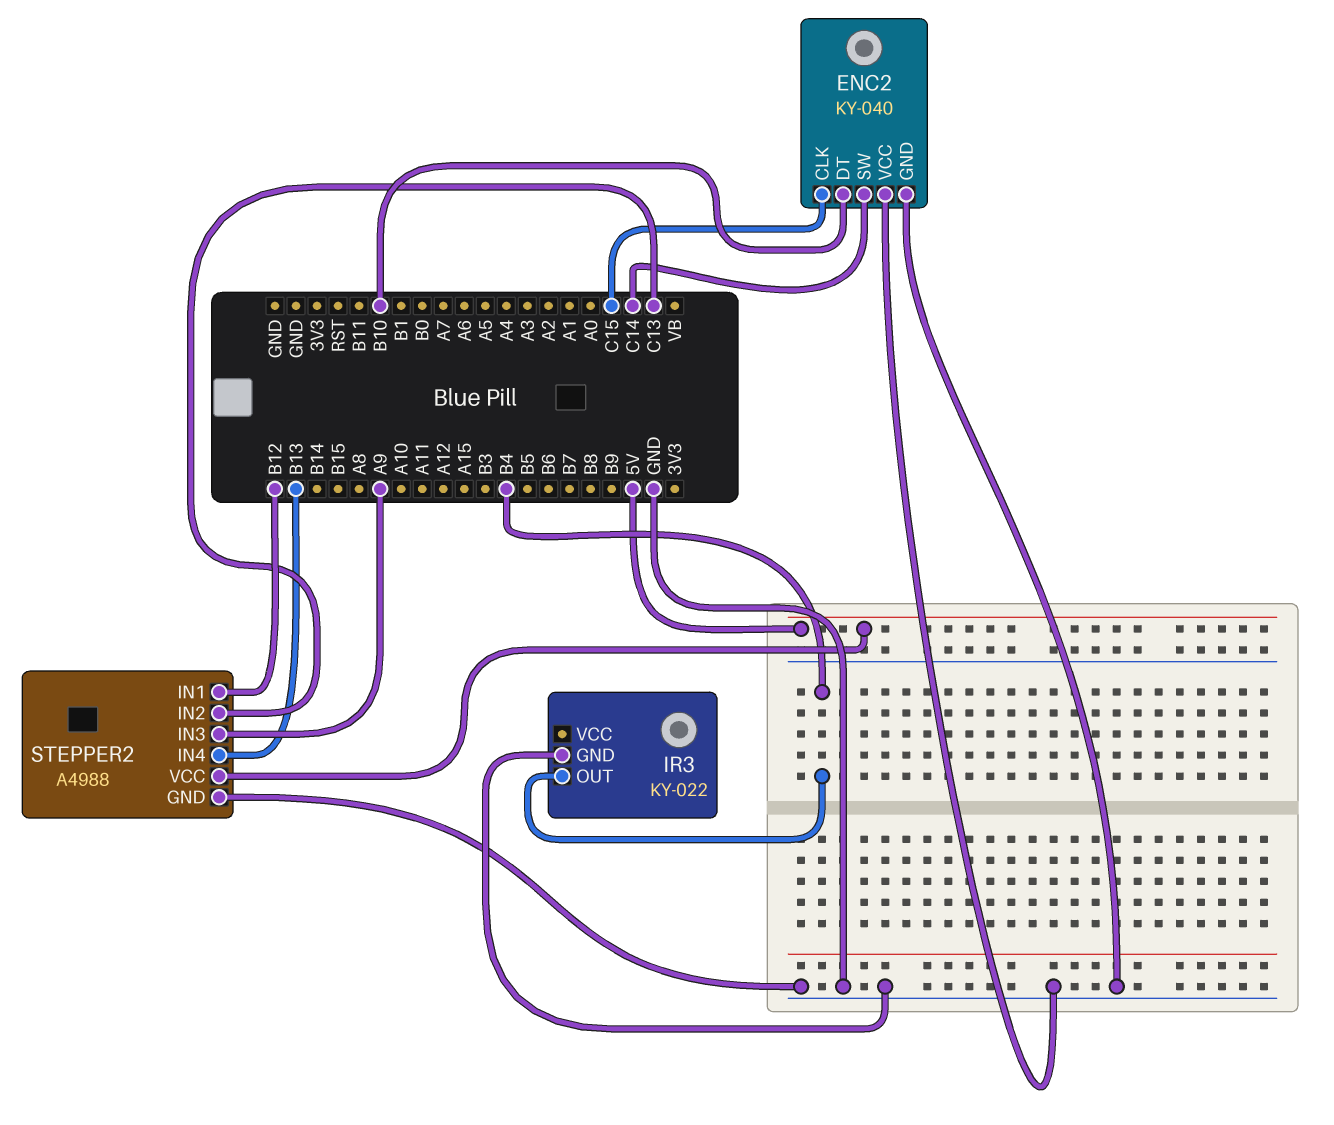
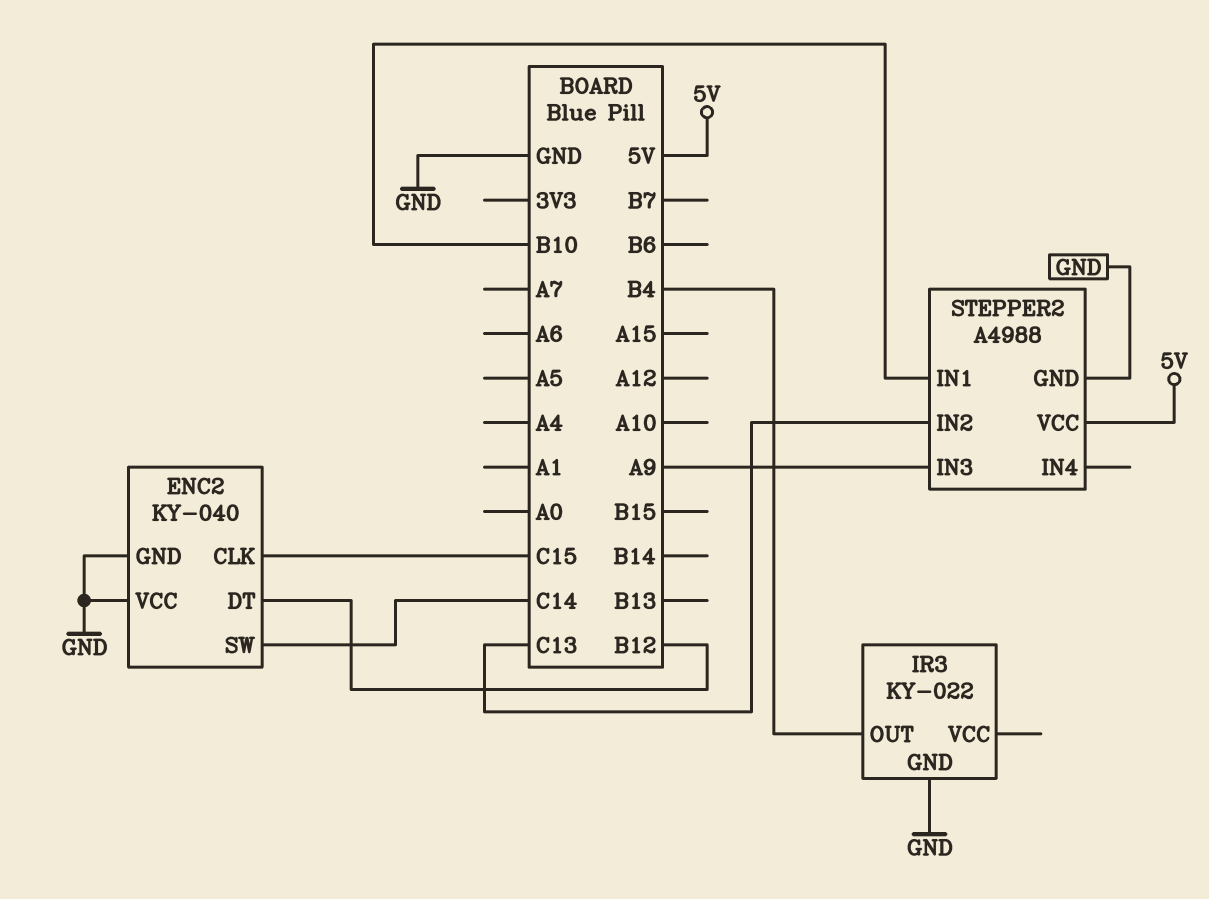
ENC2 pin DT: B10 -> B12
STEPPER2 pin IN1: B12 -> B10
STEPPER2 pin IN4: B13 -> none

